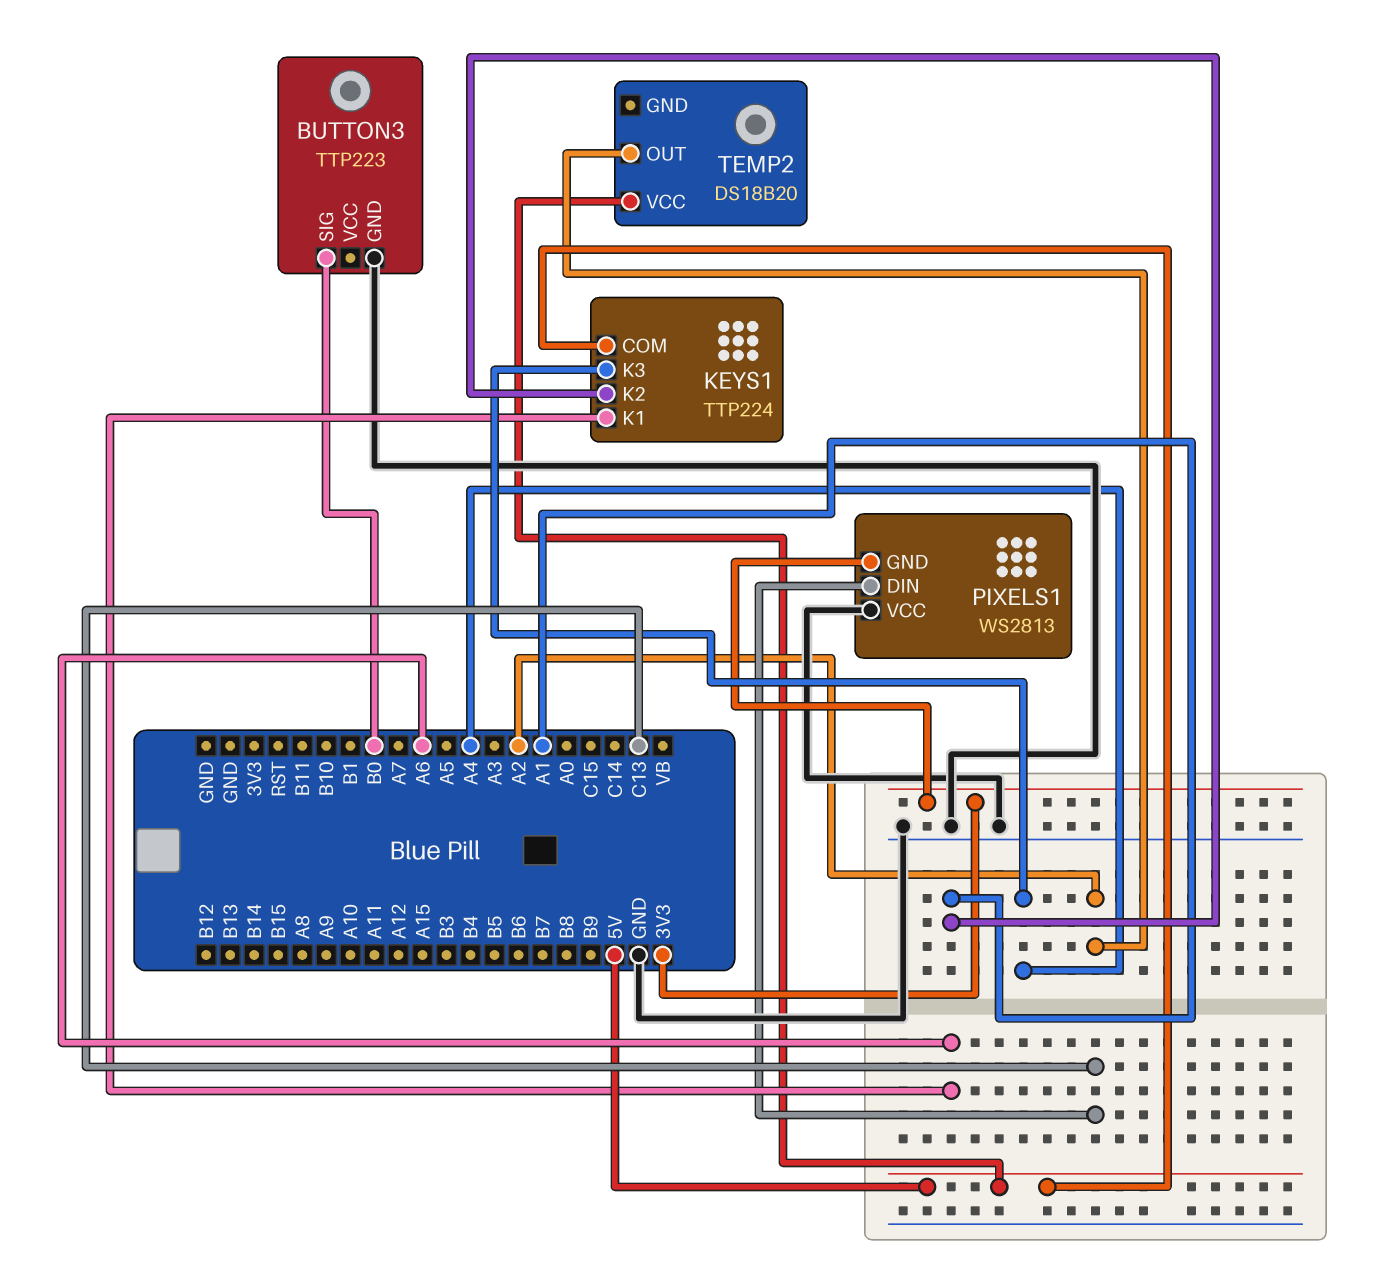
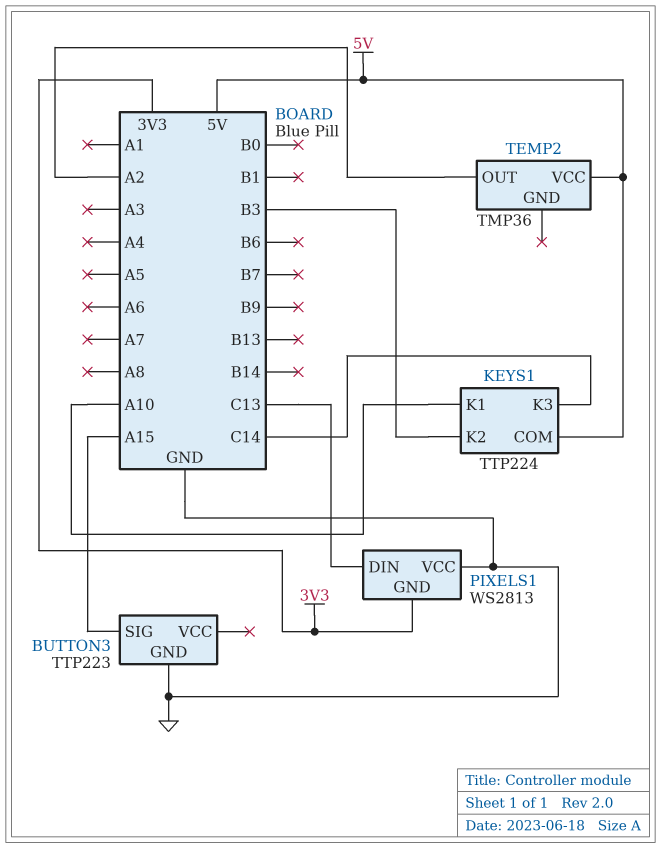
BUTTON3 pin SIG: B0 -> A15
KEYS1 pin K1: A6 -> A10
KEYS1 pin K2: A1 -> B3
KEYS1 pin K3: A4 -> C14
TEMP2: DS18B20 -> TMP36

